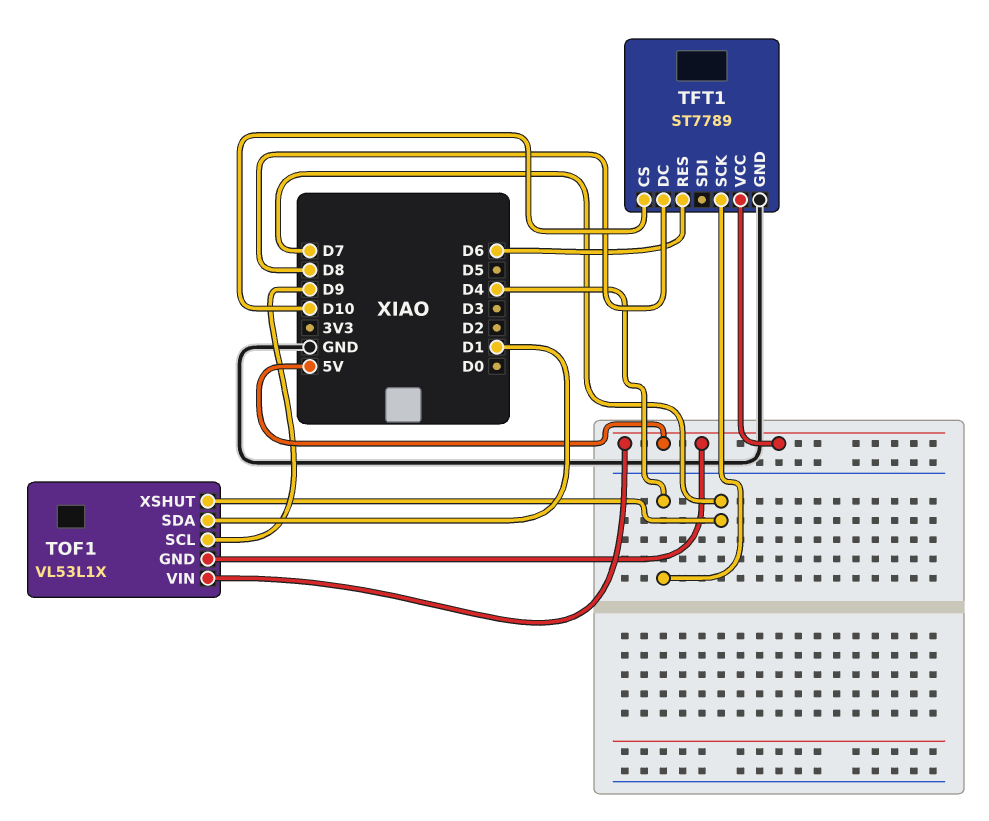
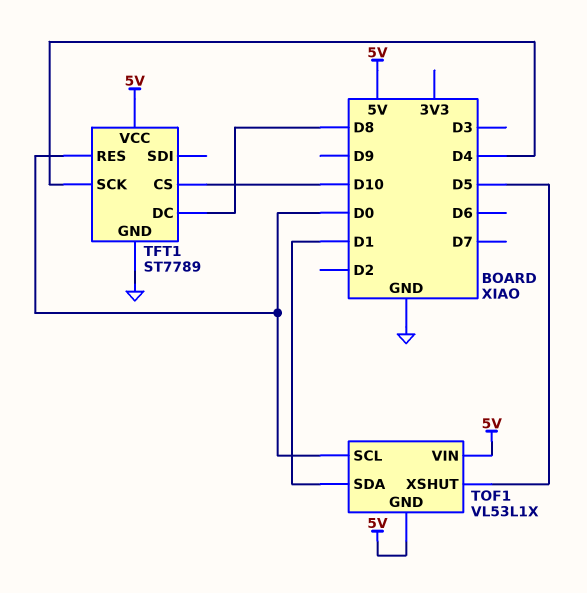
TFT1 pin RES: D6 -> D0
TOF1 pin SCL: D9 -> D0
TOF1 pin XSHUT: D7 -> D5

